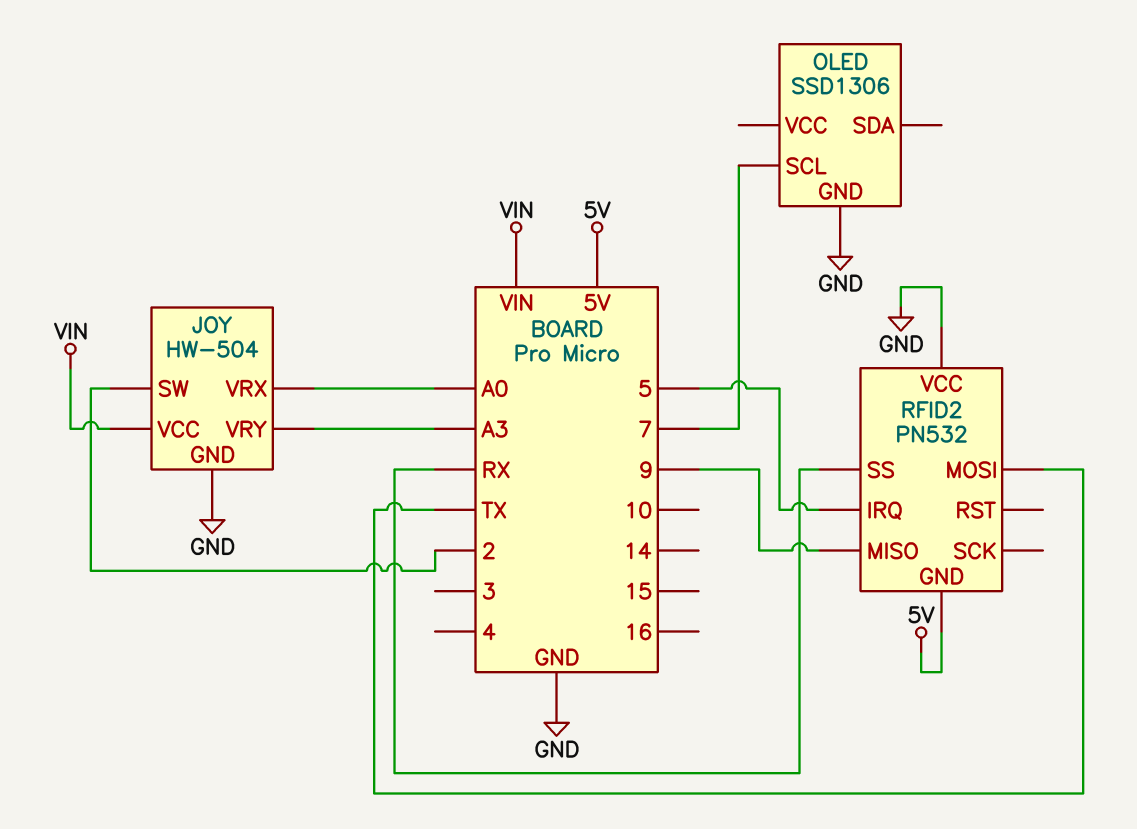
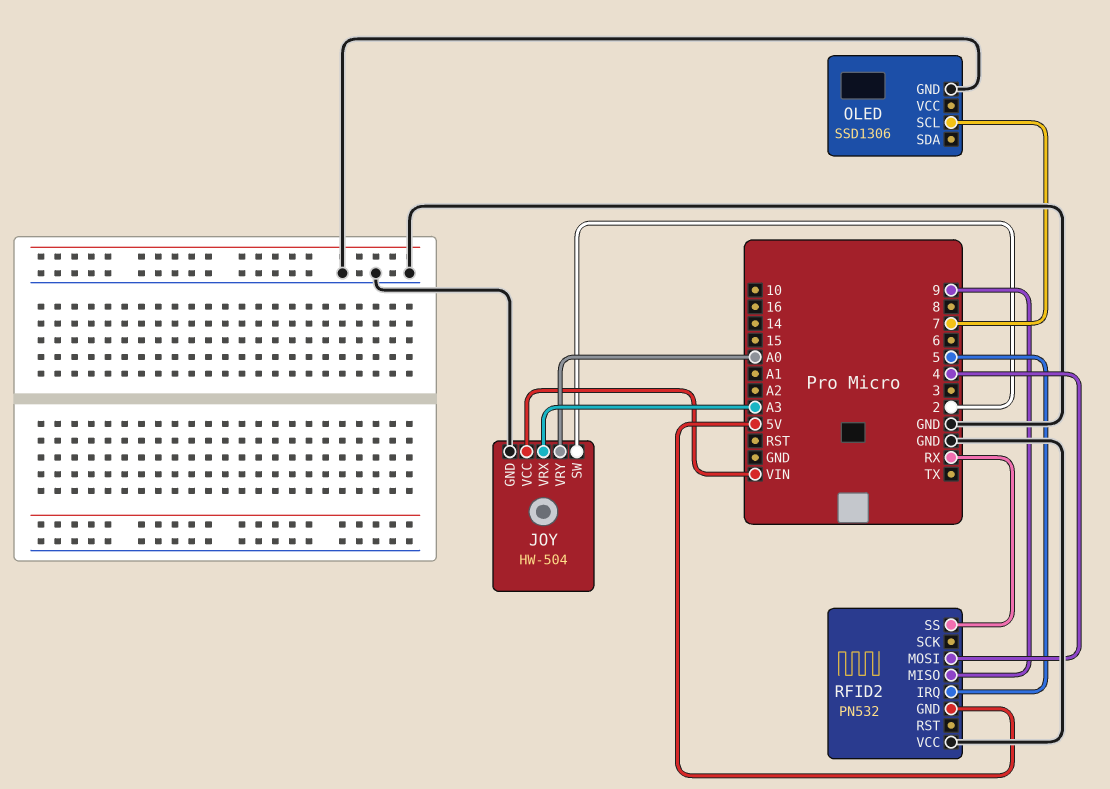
JOY pin VRX: A0 -> A3
JOY pin VRY: A3 -> A0
RFID2 pin MOSI: TX -> 4

